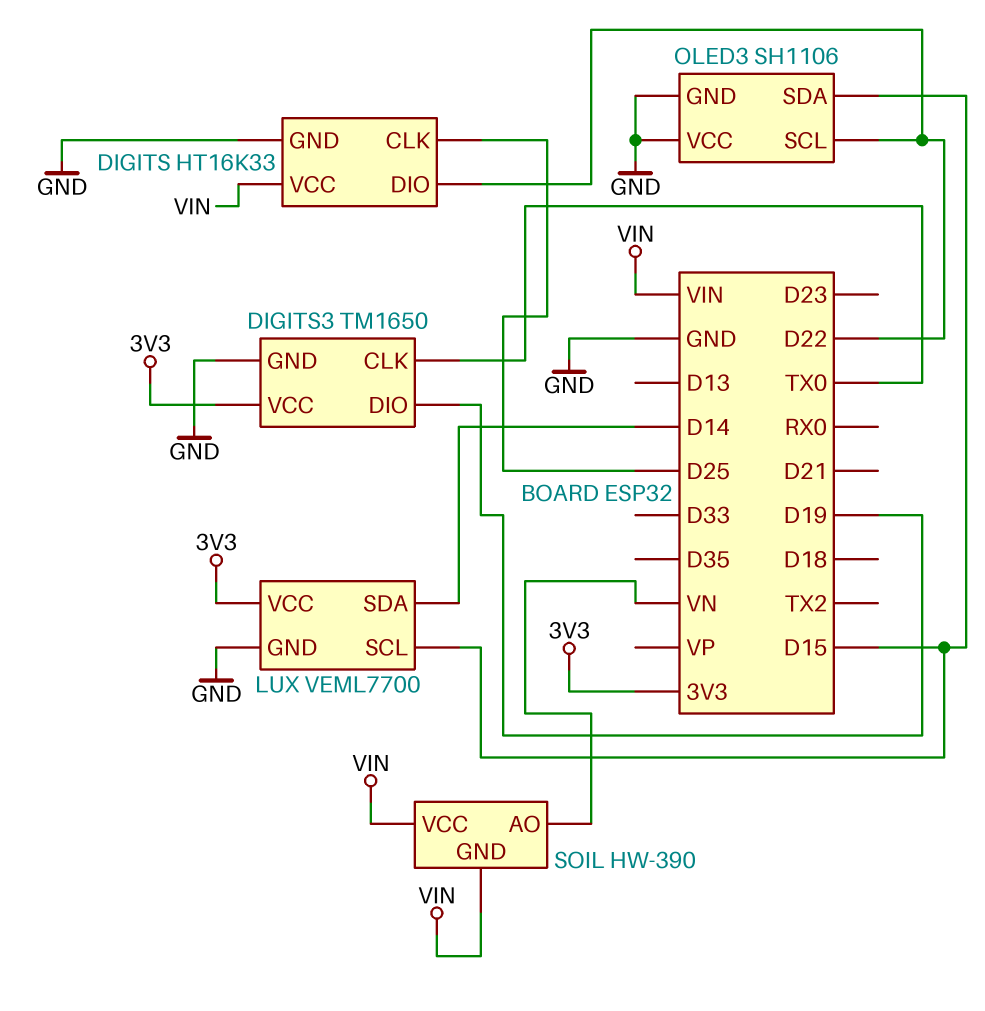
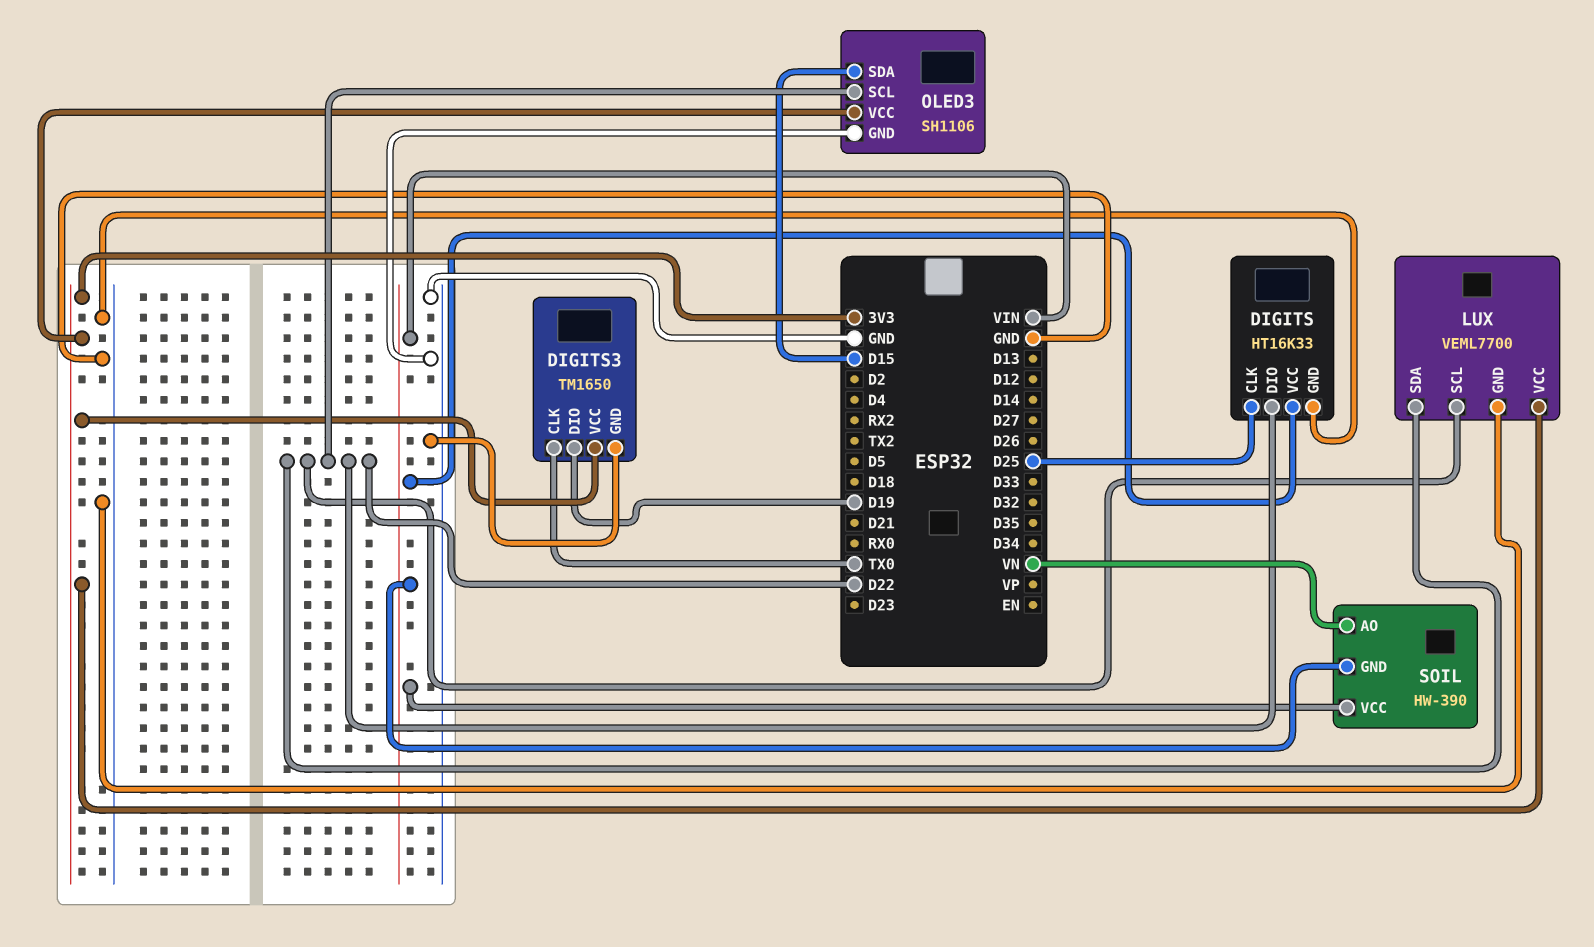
LUX pin SCL: D15 -> D22
LUX pin SDA: D14 -> D22
OLED3 pin VCC: GND -> 3V3

